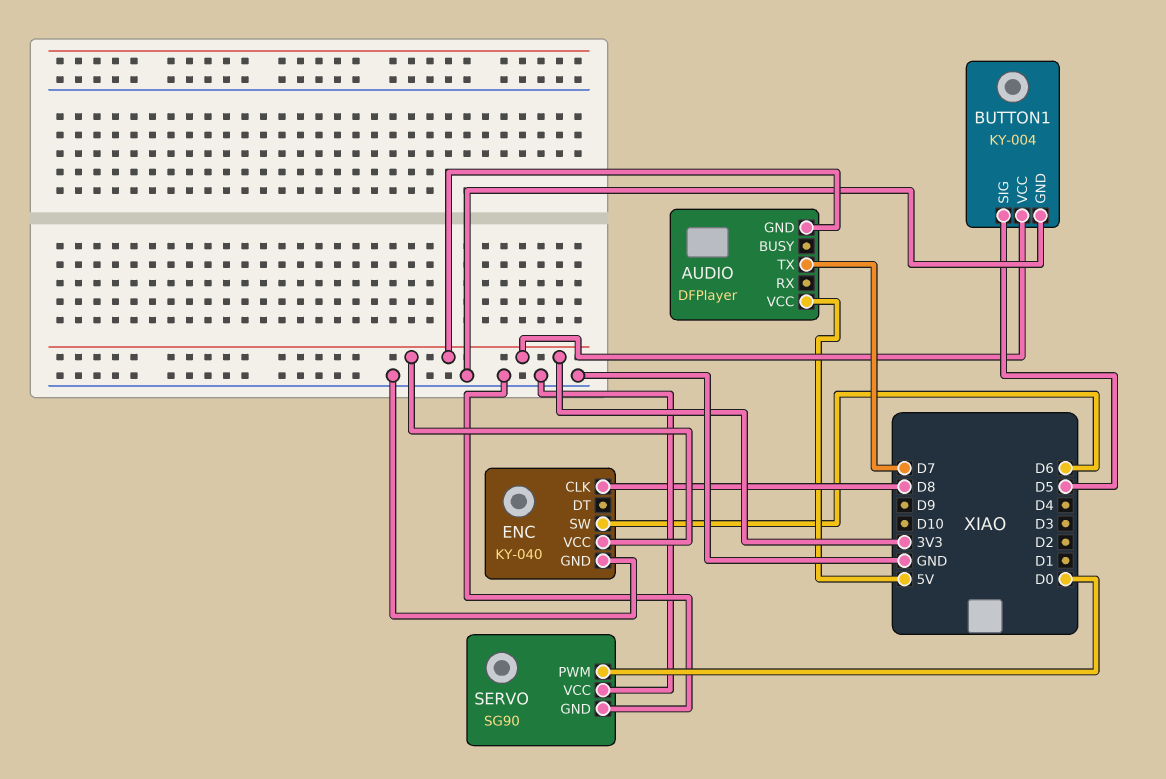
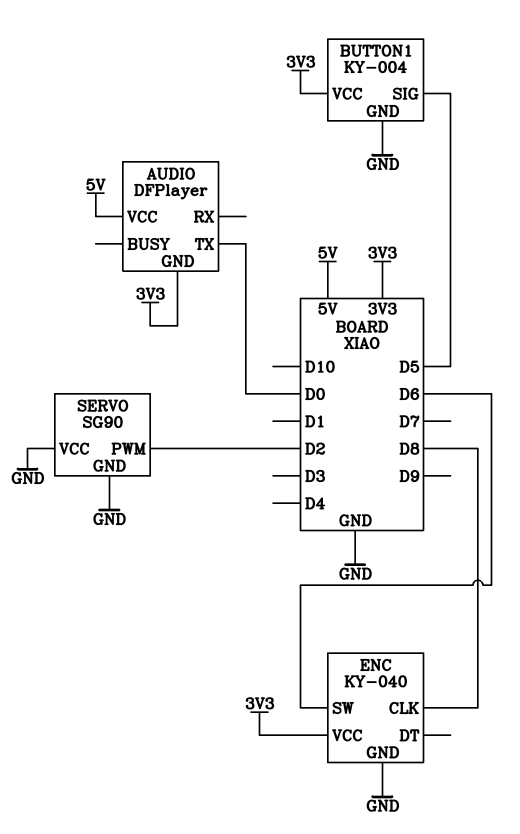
AUDIO pin TX: D7 -> D0
SERVO pin PWM: D0 -> D2

